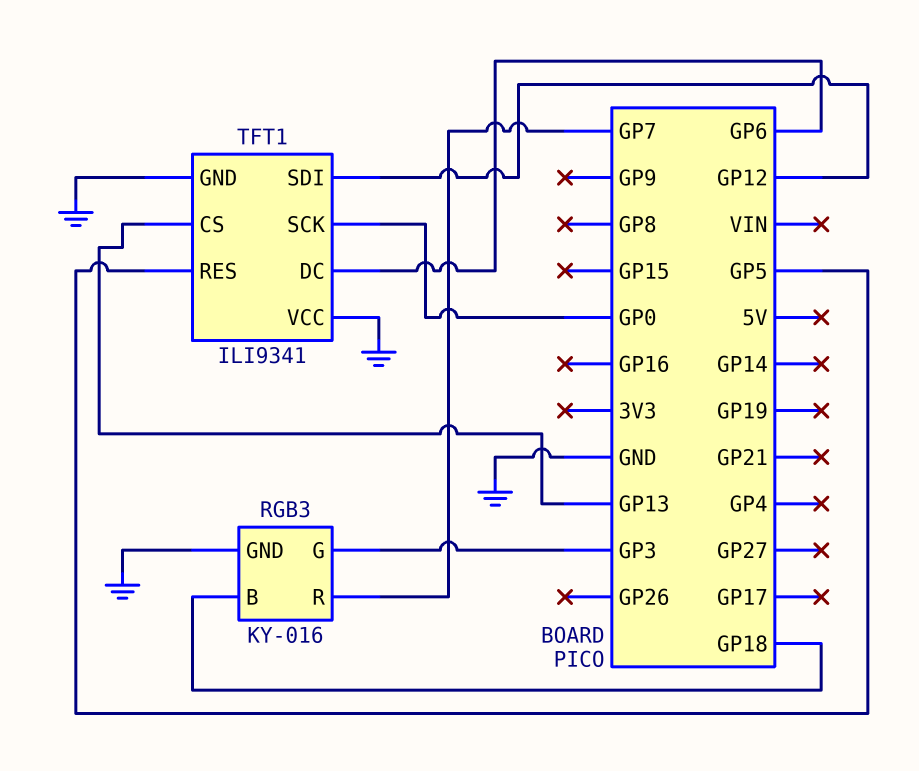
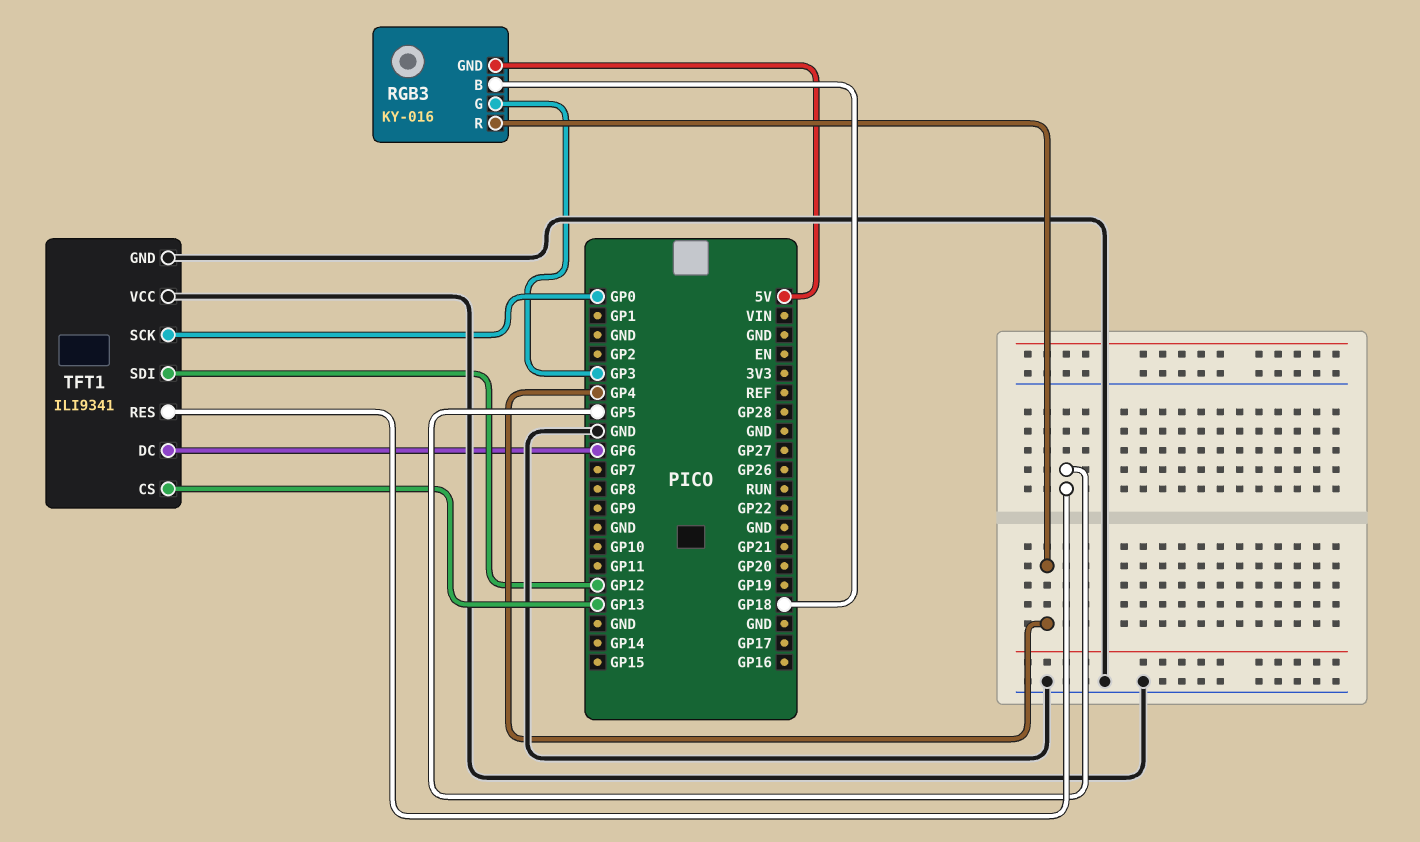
RGB3 pin GND: GND -> 5V
RGB3 pin R: GP7 -> GP4

